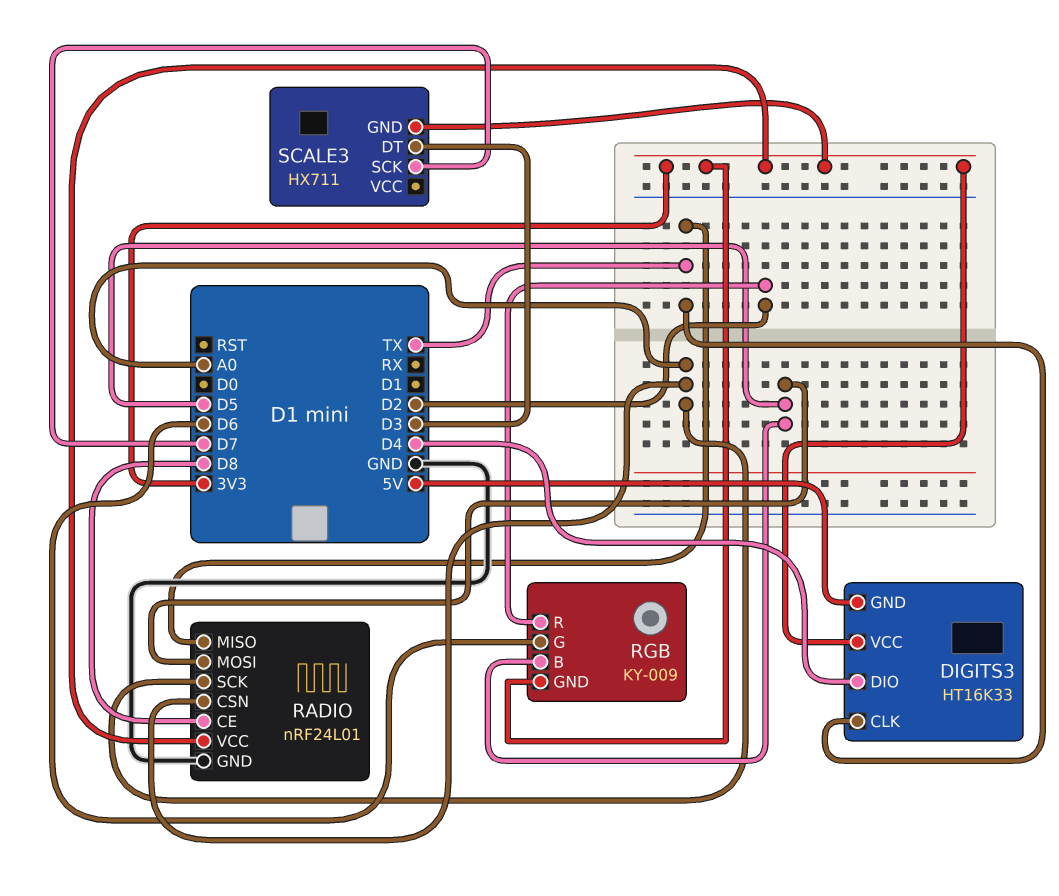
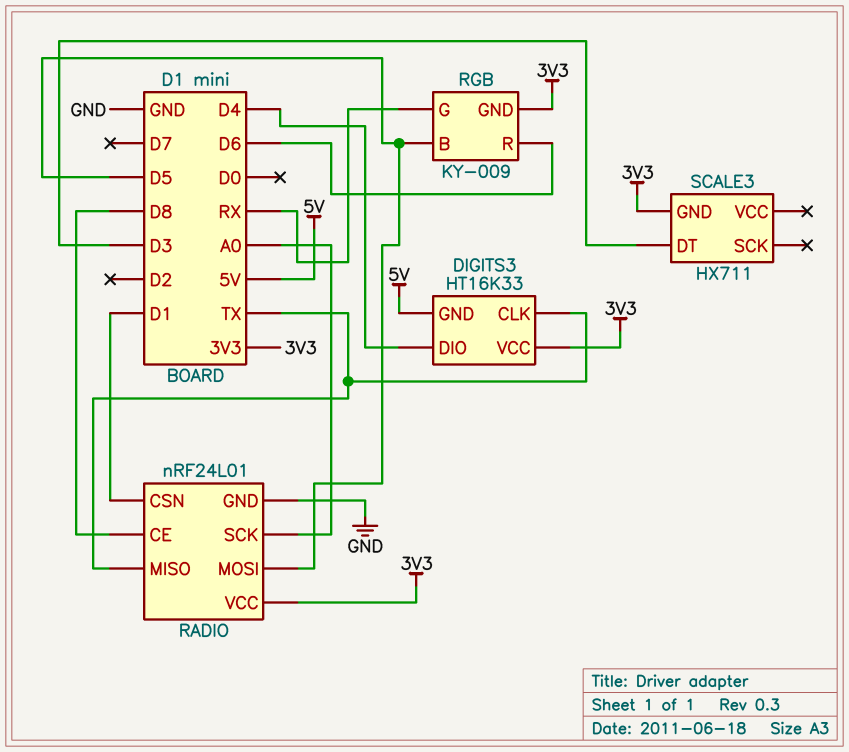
RADIO pin CSN: A0 -> D1
RGB pin G: D6 -> RX
RGB pin R: D2 -> D6
SCALE3 pin SCK: D7 -> none

